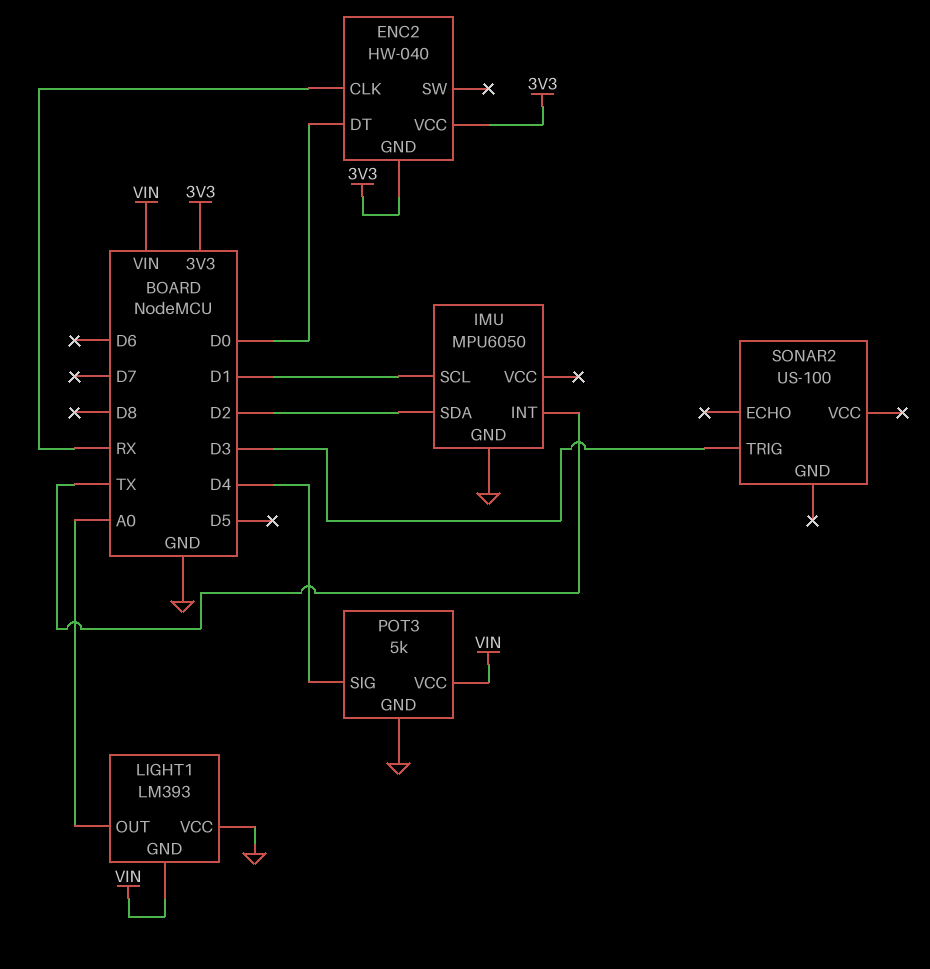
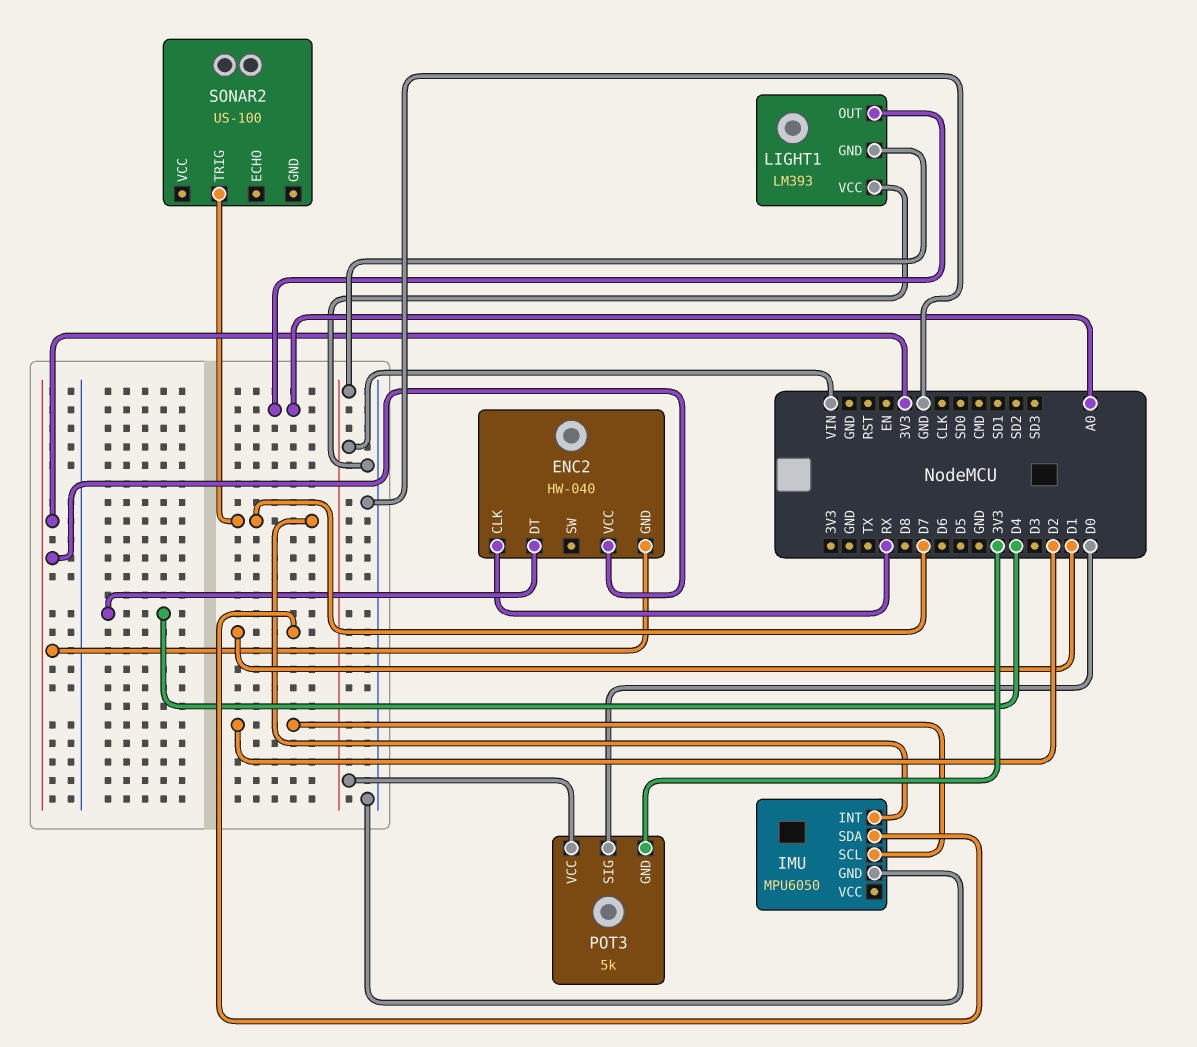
ENC2 pin DT: D0 -> D4
IMU pin INT: TX -> D7
IMU pin SCL: D1 -> D2
IMU pin SDA: D2 -> D1
POT3 pin GND: GND -> 3V3
POT3 pin SIG: D4 -> D0
SONAR2 pin TRIG: D3 -> D7

